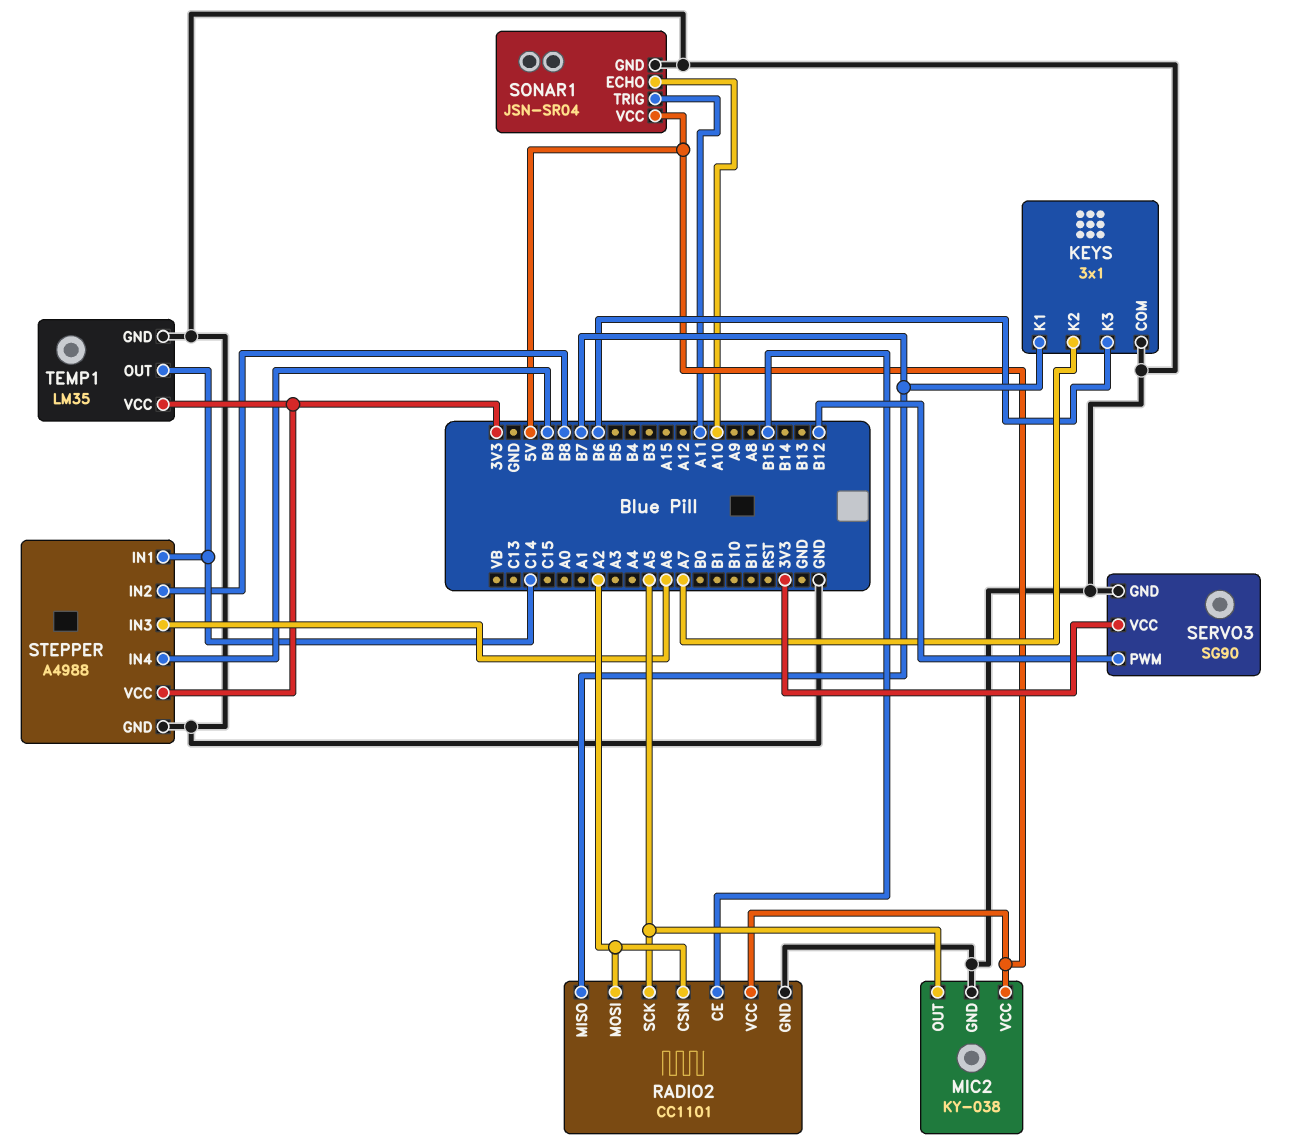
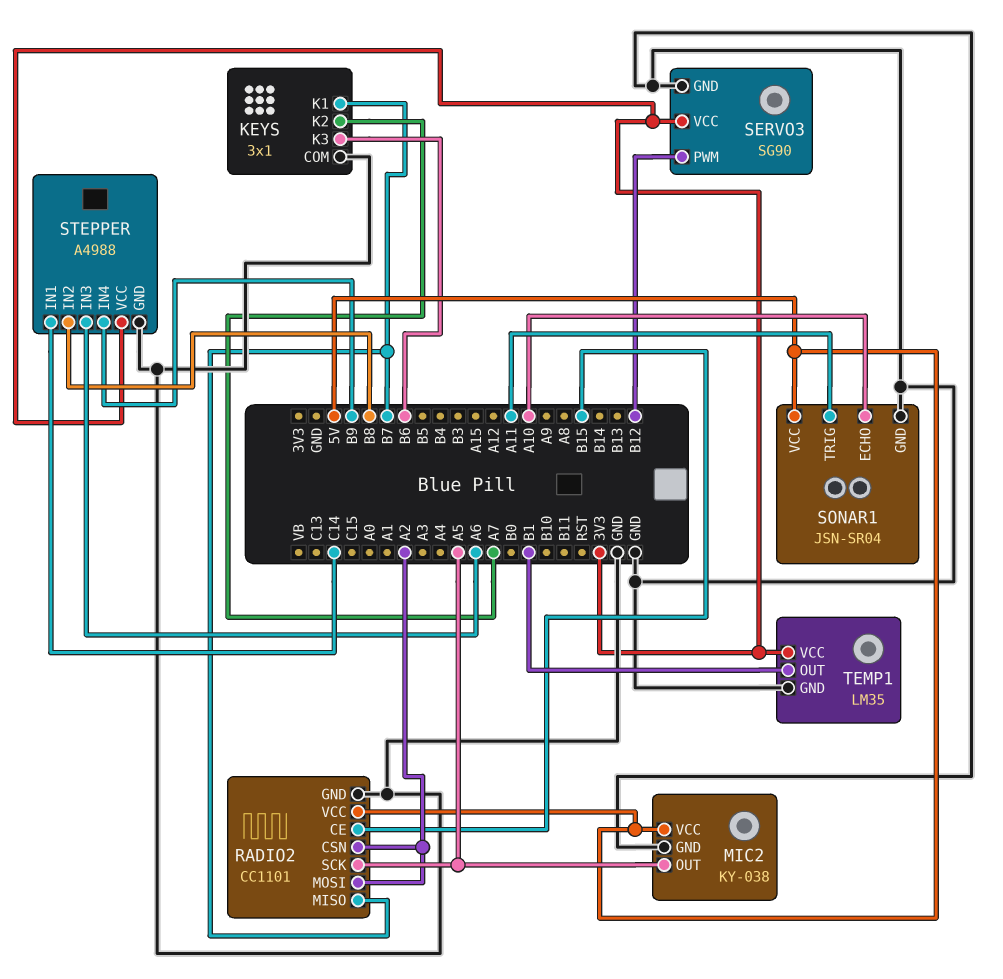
TEMP1 pin OUT: C14 -> B1

